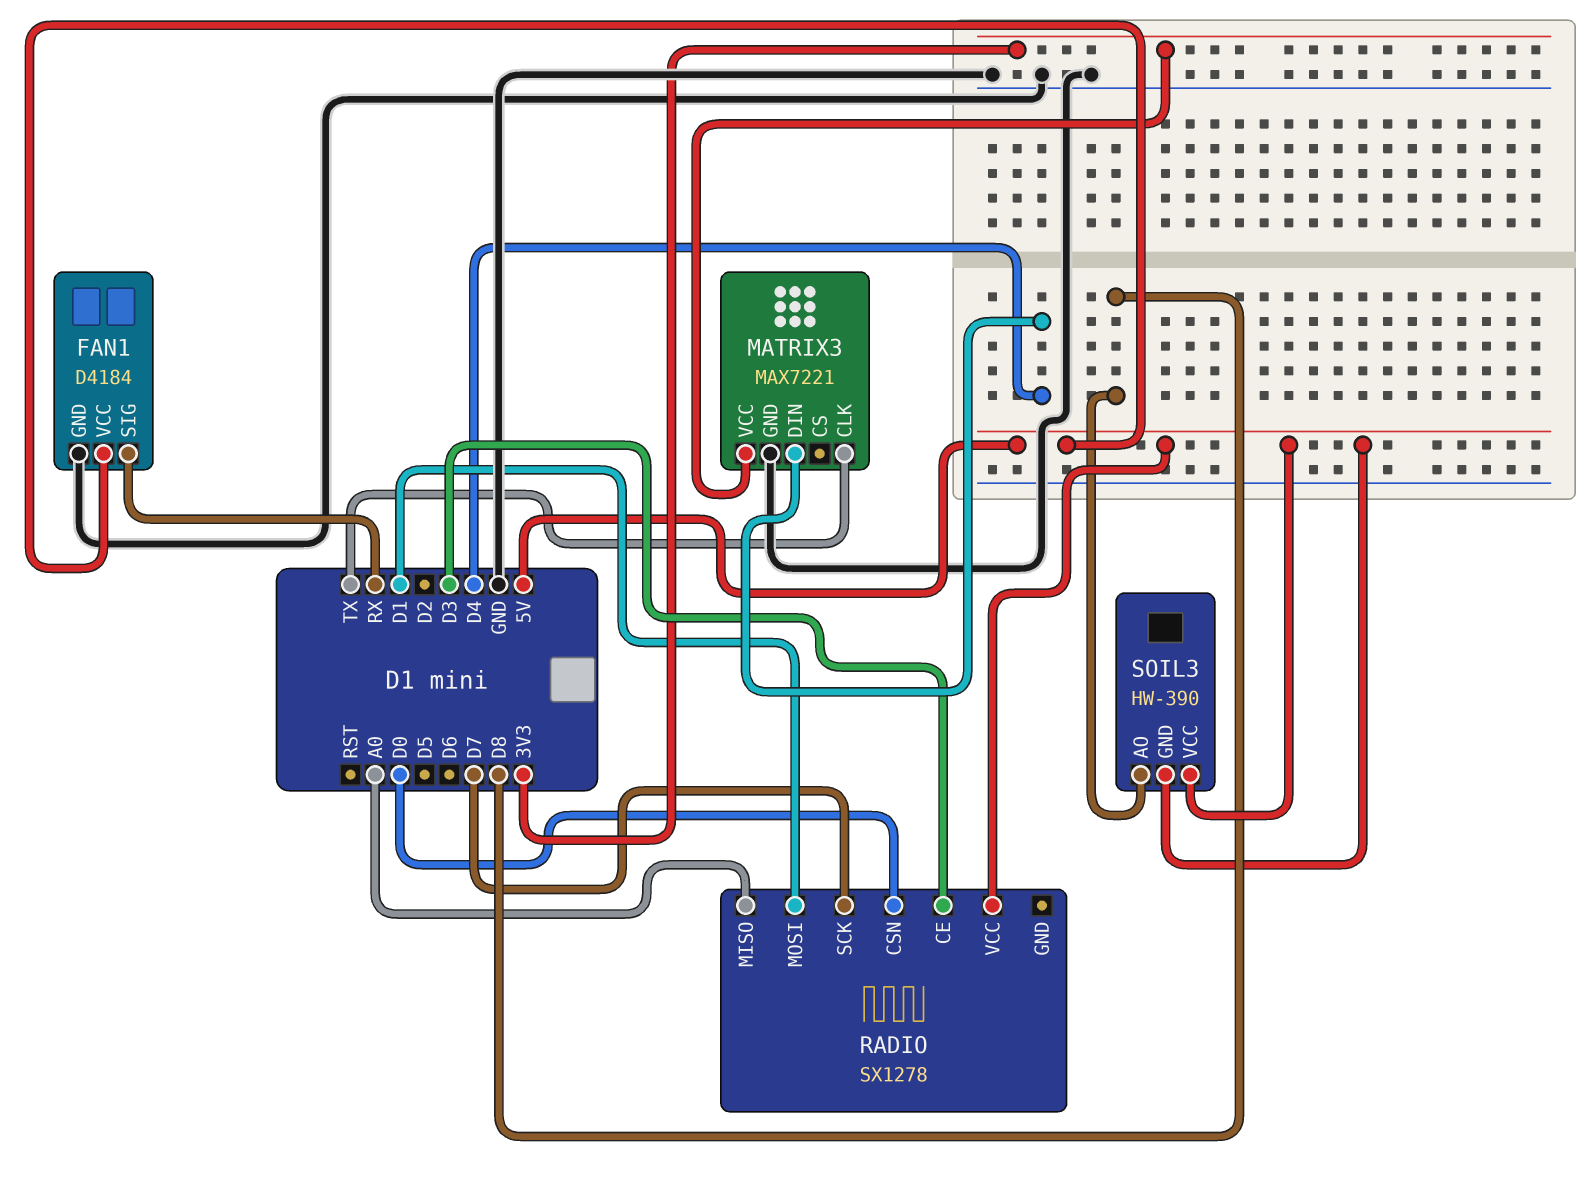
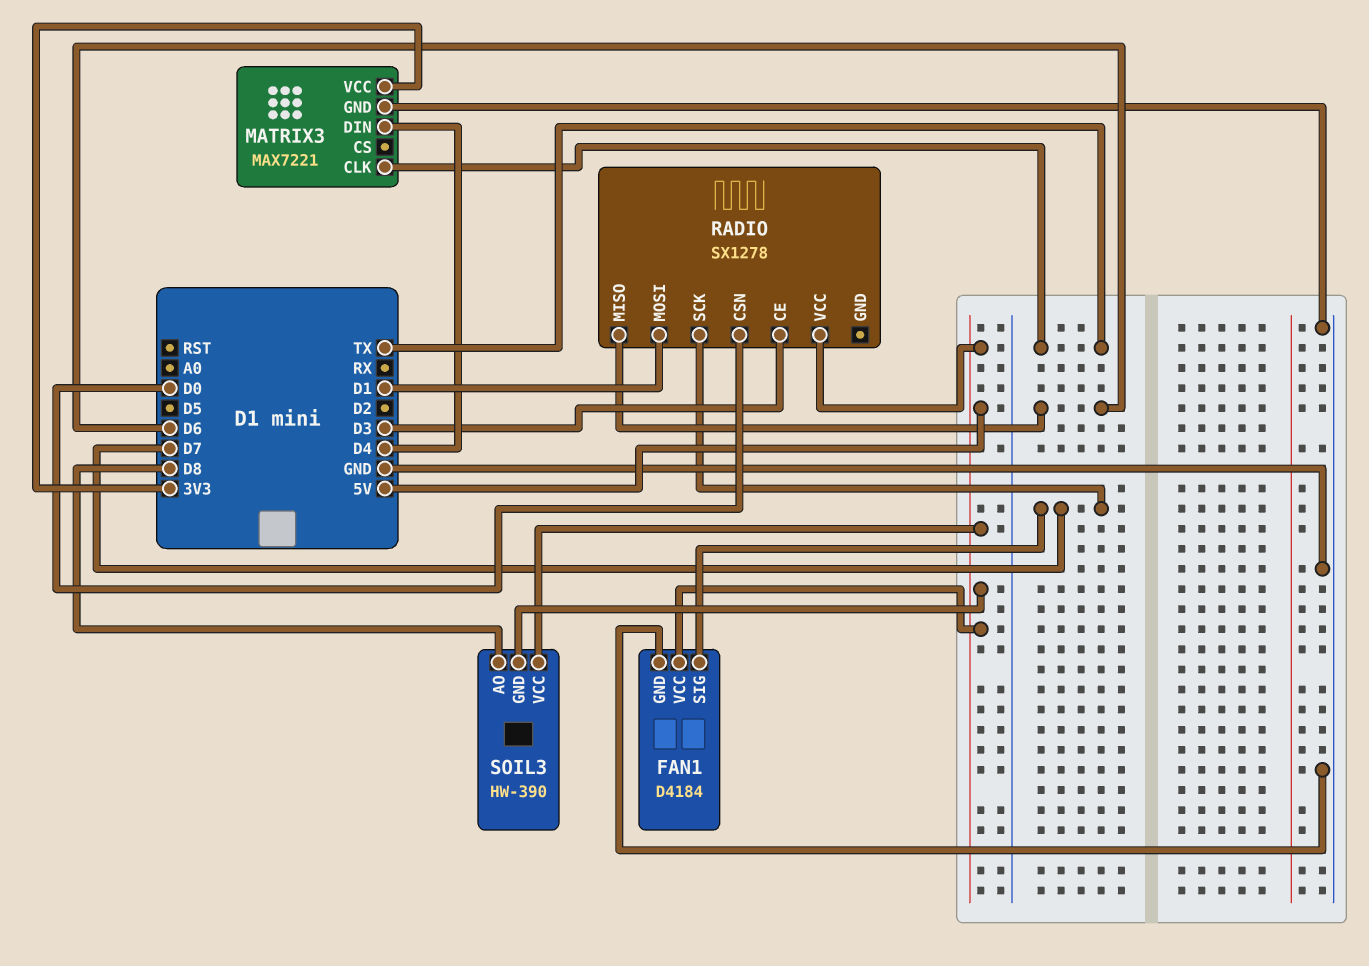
FAN1 pin SIG: RX -> D7
RADIO pin MISO: A0 -> D6

